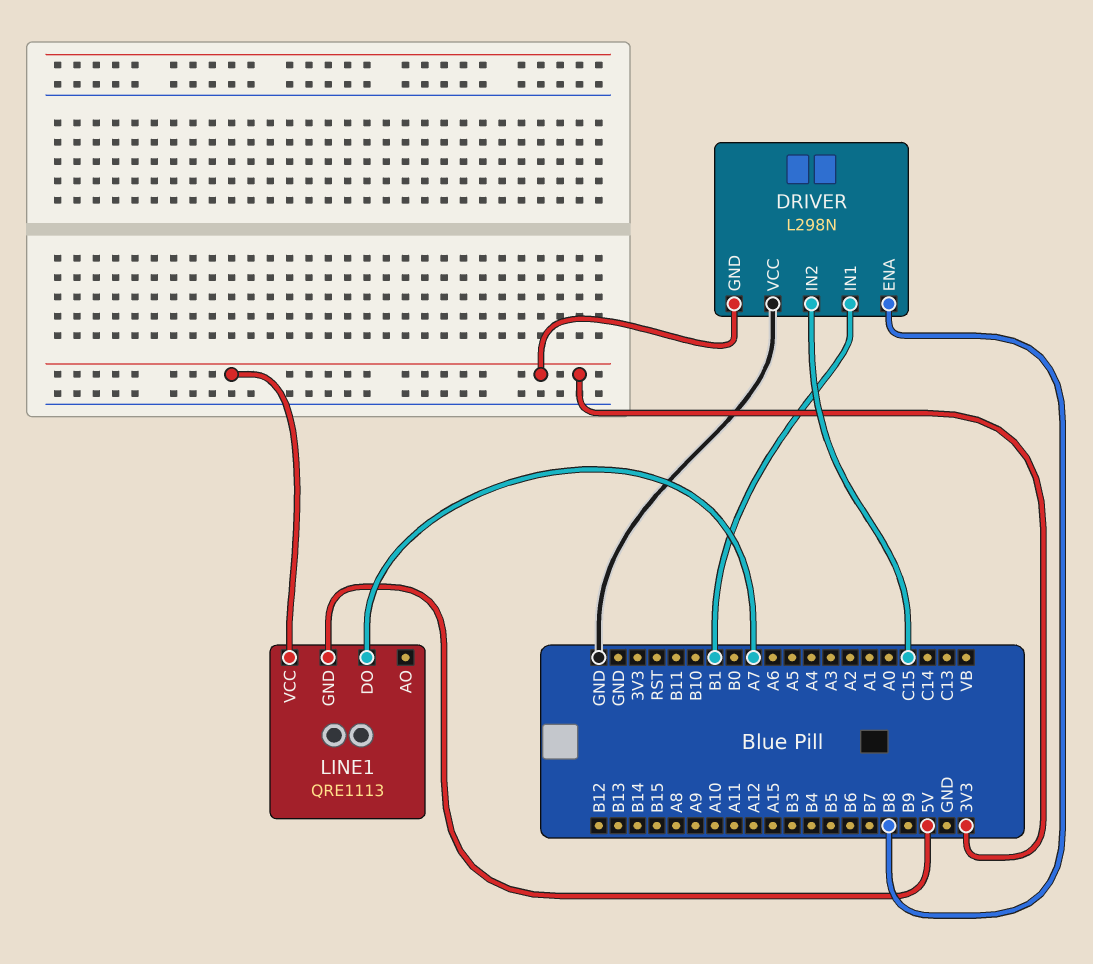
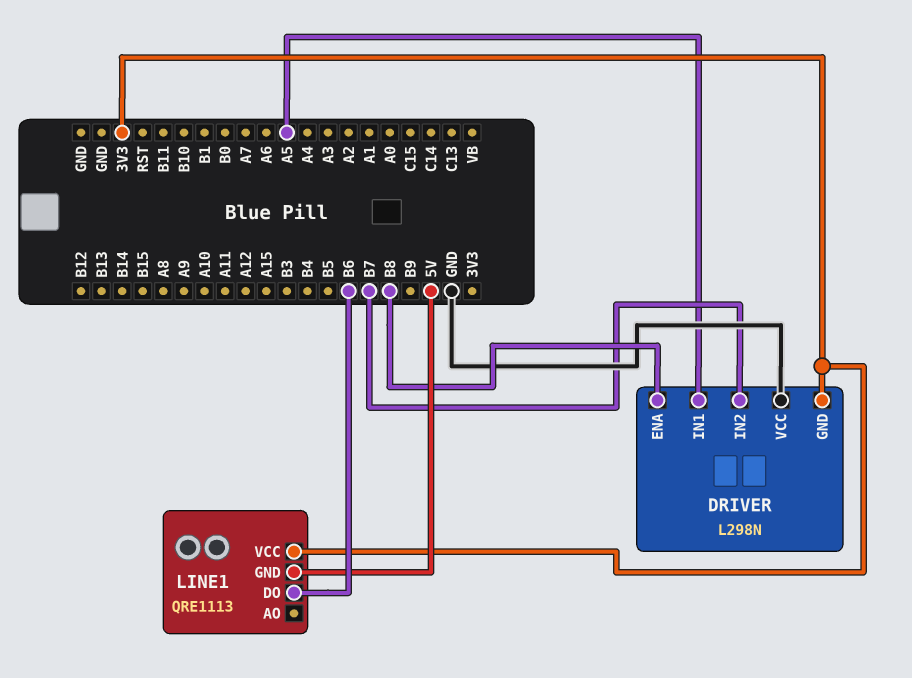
DRIVER pin IN1: B1 -> A5
DRIVER pin IN2: C15 -> B7
LINE1 pin DO: A7 -> B6

